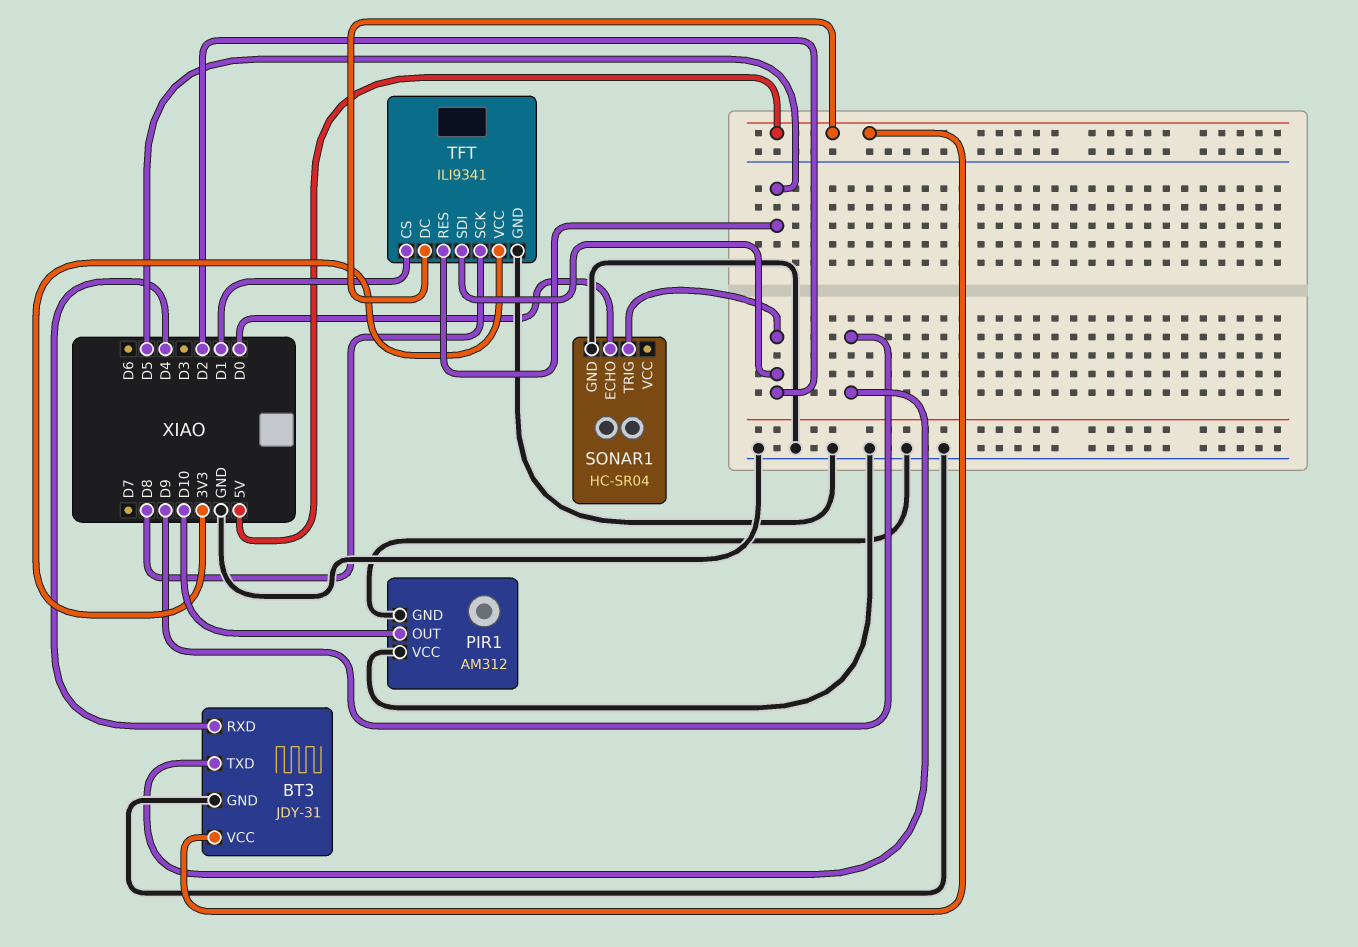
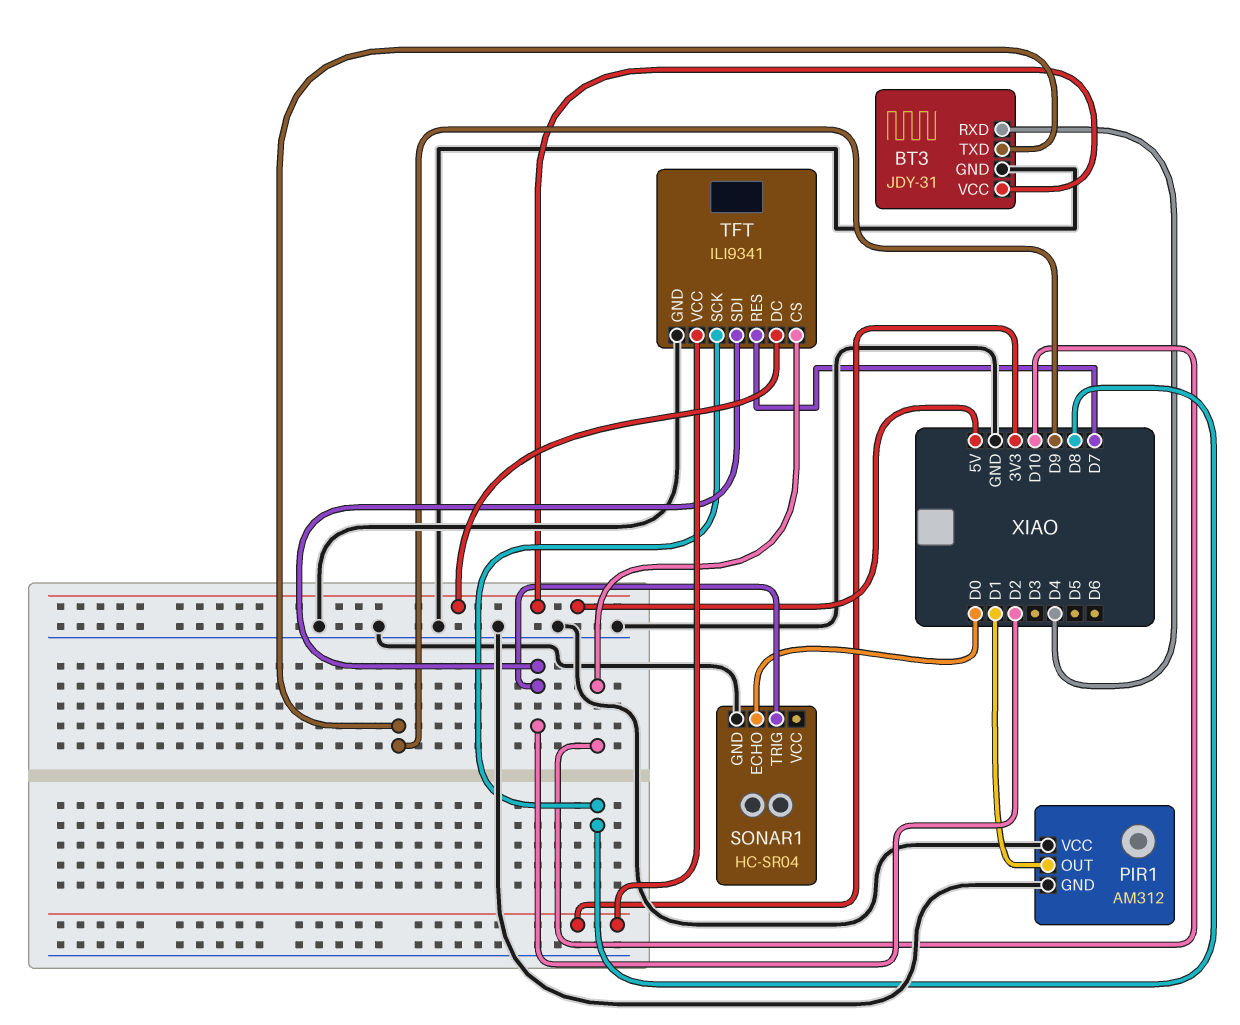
PIR1 pin OUT: D10 -> D1
TFT pin CS: D1 -> D10
TFT pin RES: D5 -> D7

